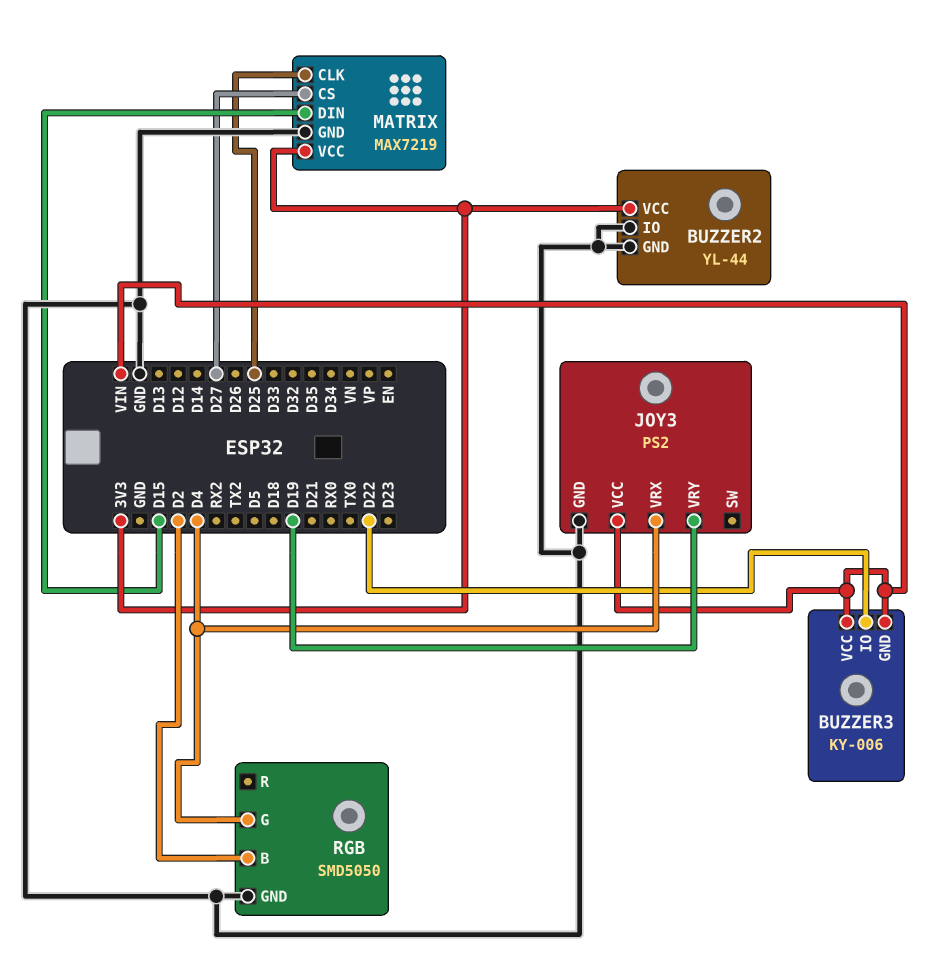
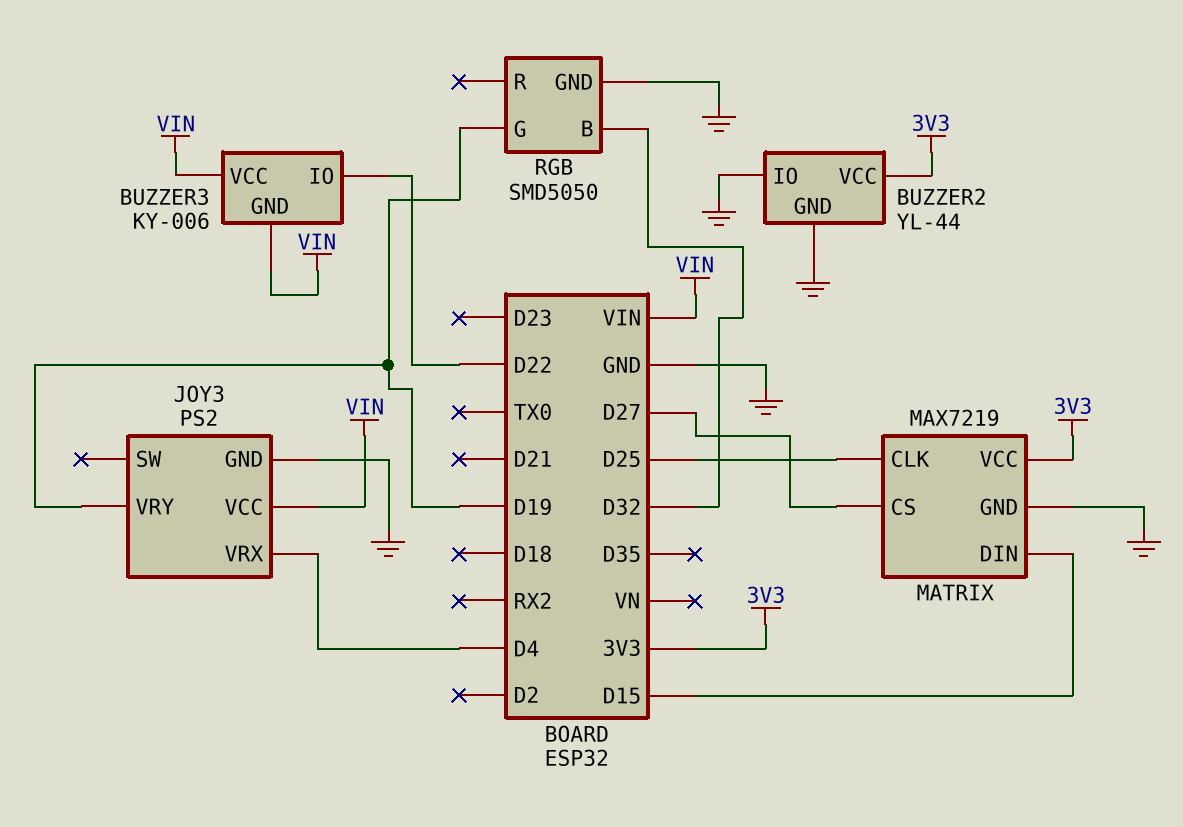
RGB pin B: D2 -> D32
RGB pin G: D4 -> D19

